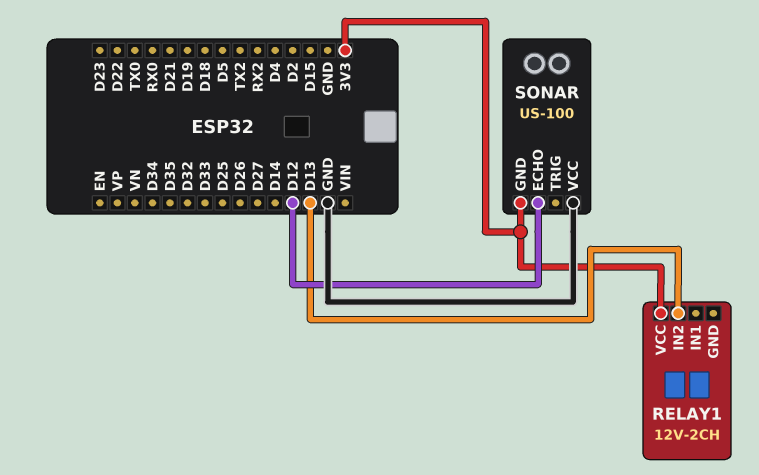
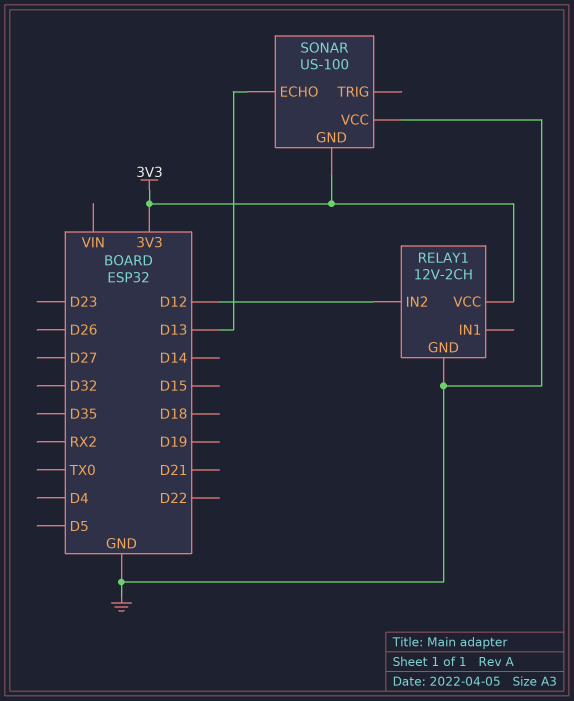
RELAY1 pin GND: none -> GND
RELAY1 pin IN2: D13 -> D12
SONAR pin ECHO: D12 -> D13

